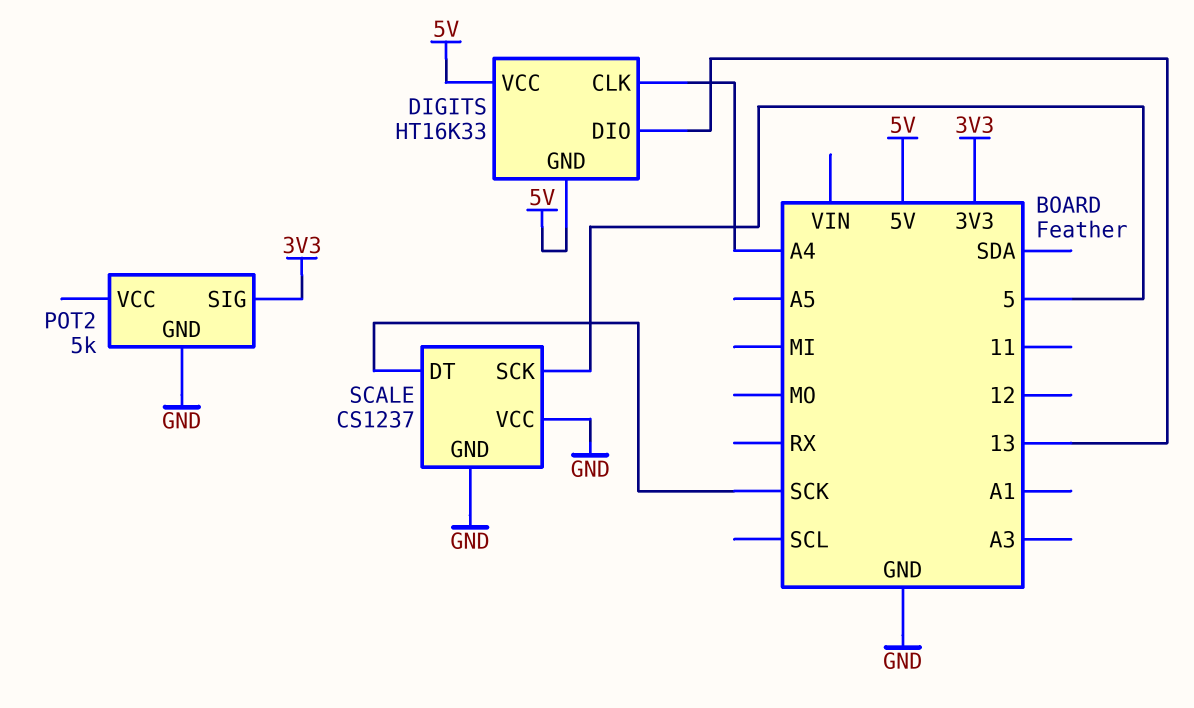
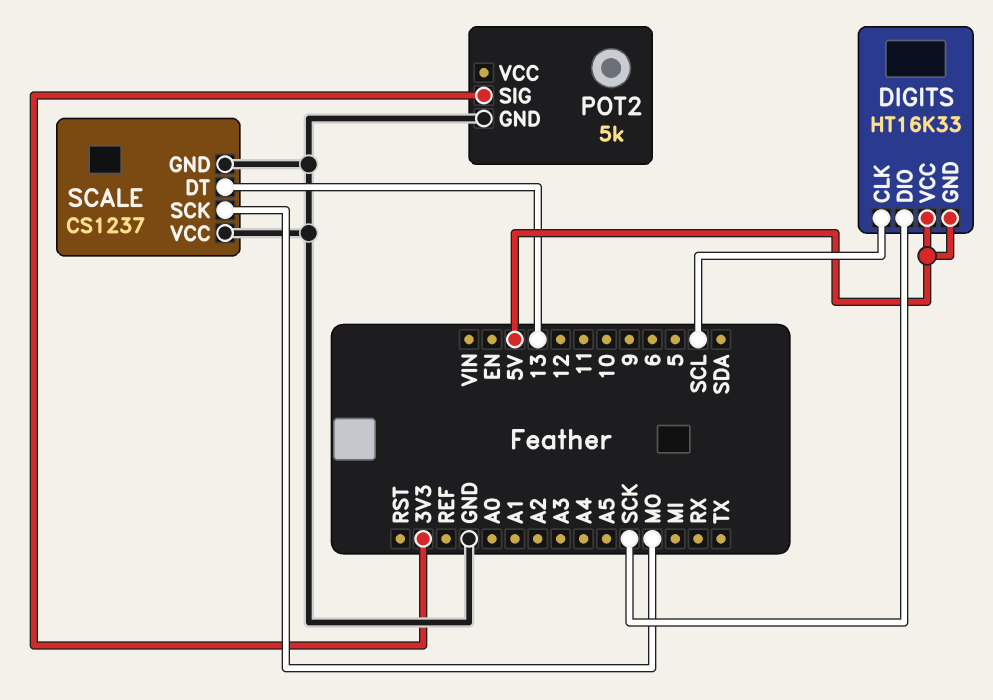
DIGITS pin CLK: A4 -> SCL
DIGITS pin DIO: 13 -> SCK
SCALE pin DT: SCK -> 13
SCALE pin SCK: 5 -> MO

